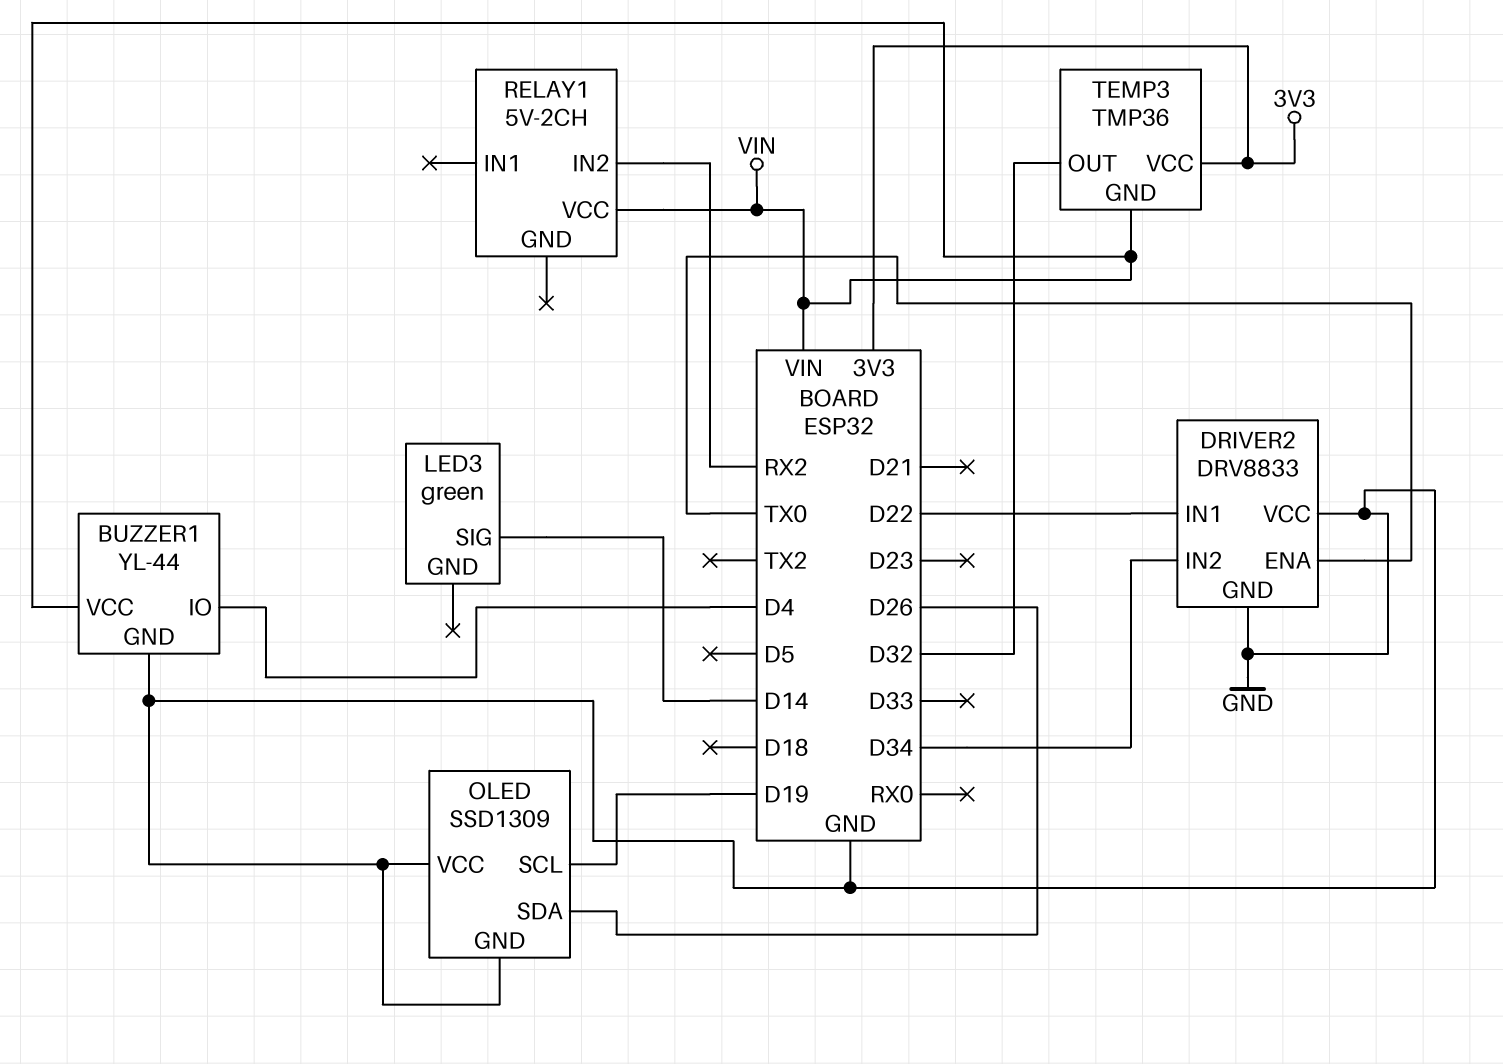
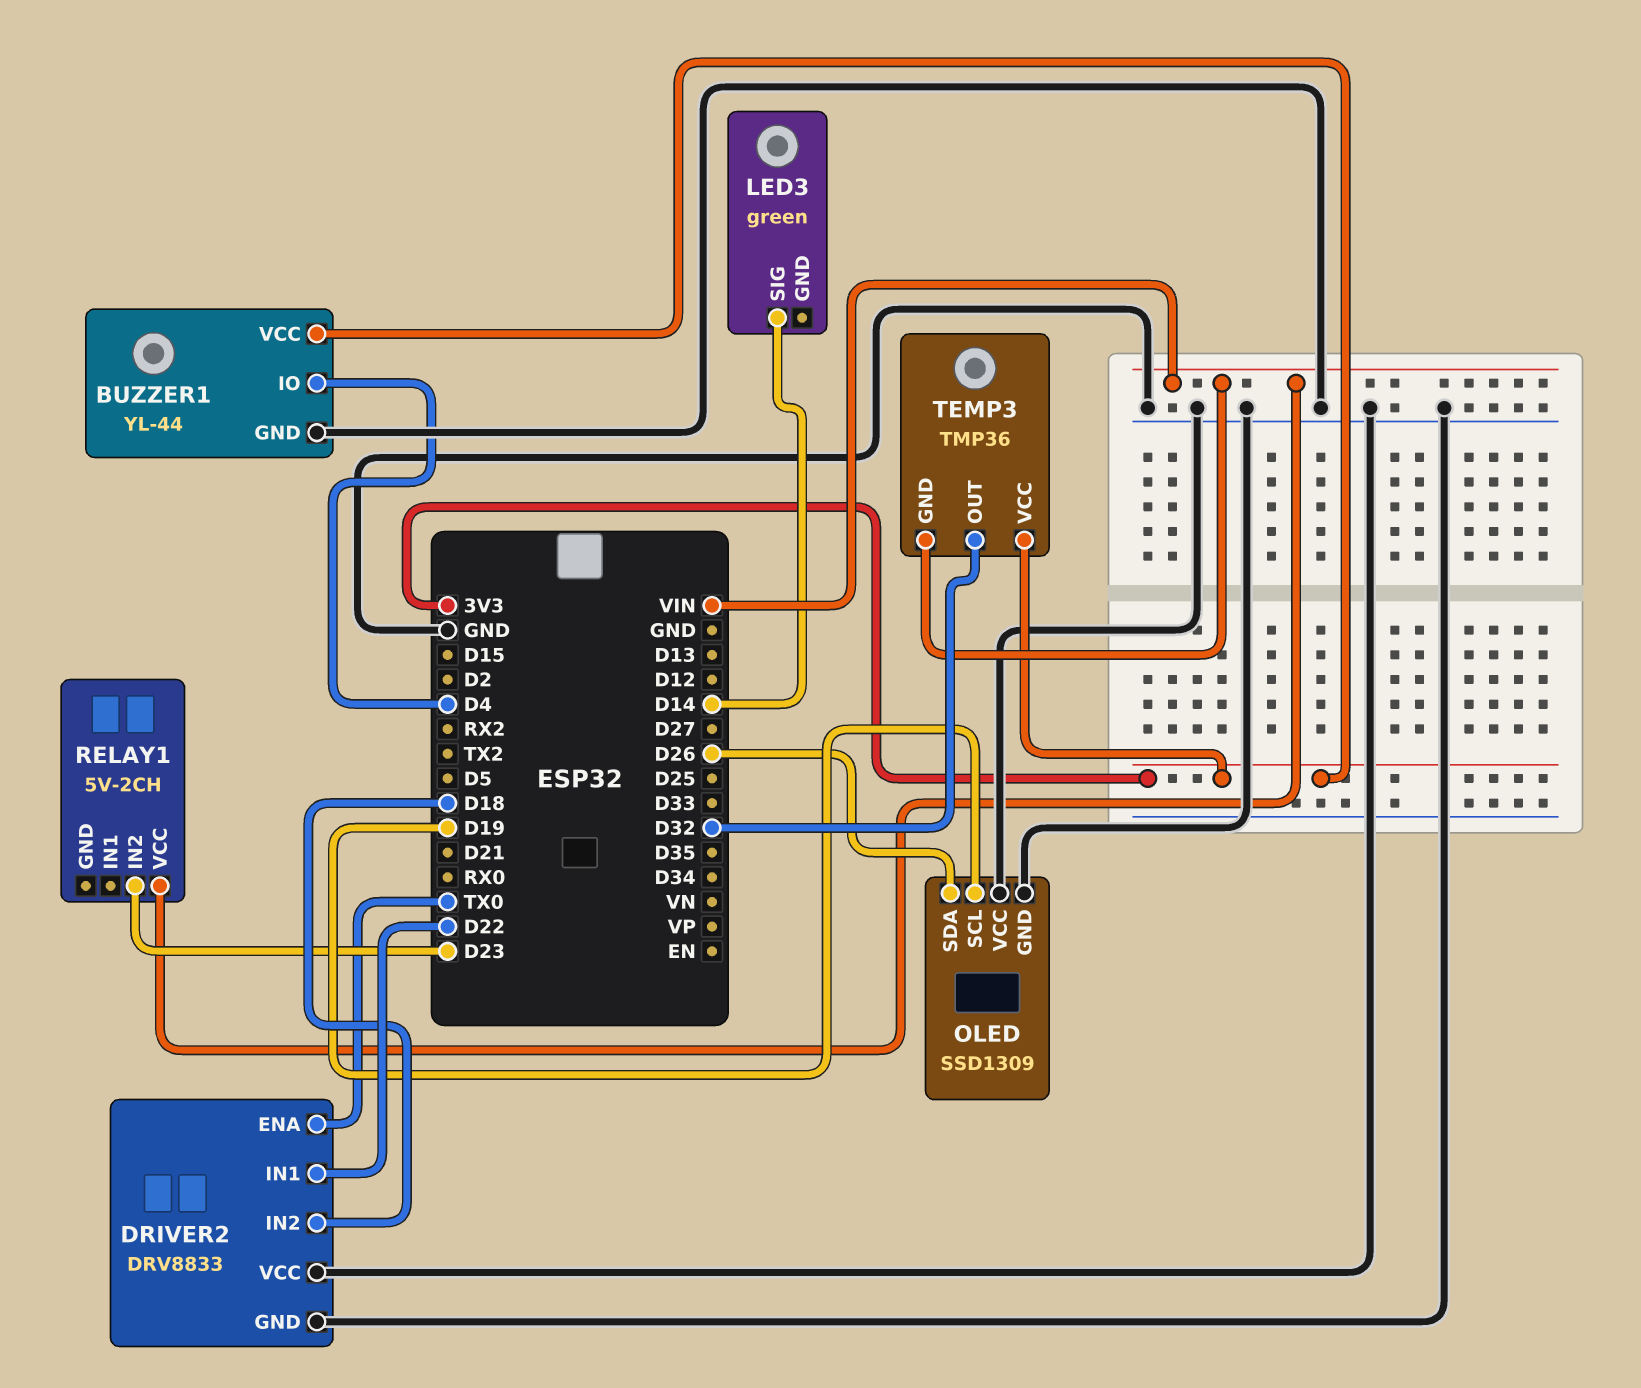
BUZZER1 pin VCC: VIN -> 3V3
DRIVER2 pin IN2: D34 -> D18
RELAY1 pin IN2: RX2 -> D23

